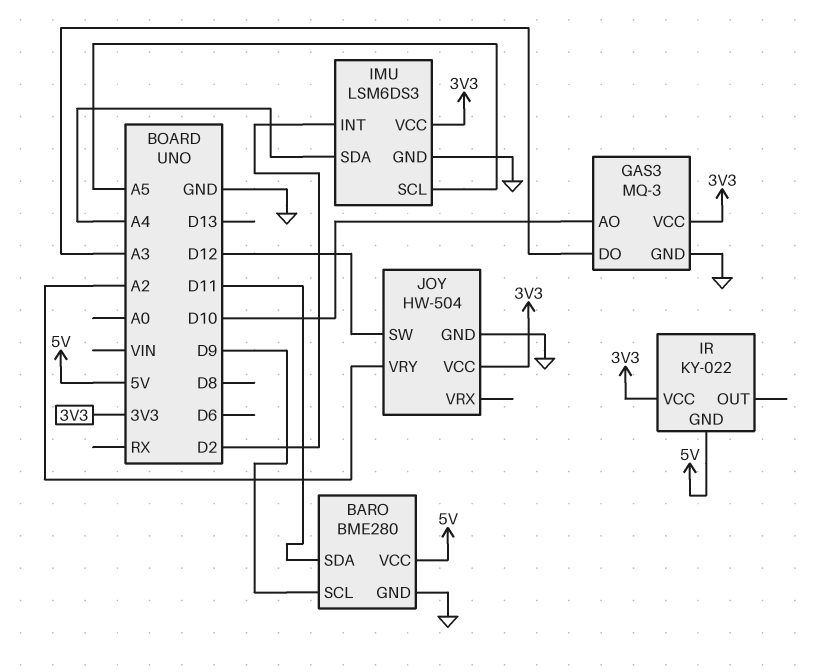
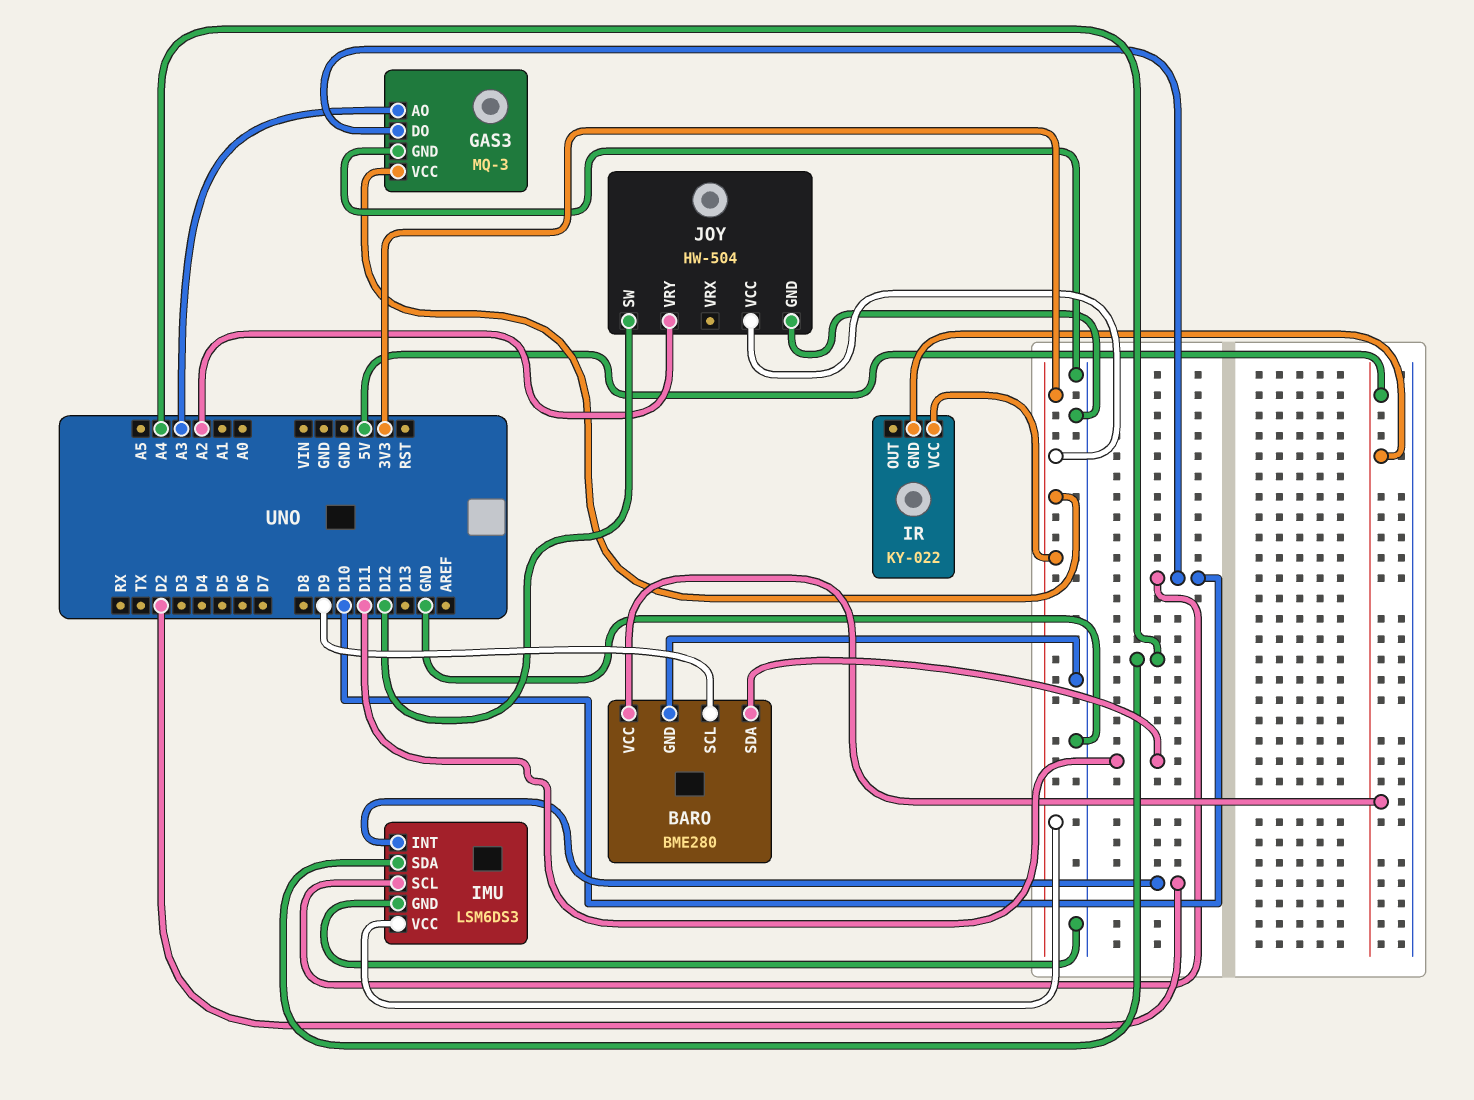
GAS3 pin AO: D10 -> A3
GAS3 pin DO: A3 -> D10
IMU pin SCL: A5 -> D10

